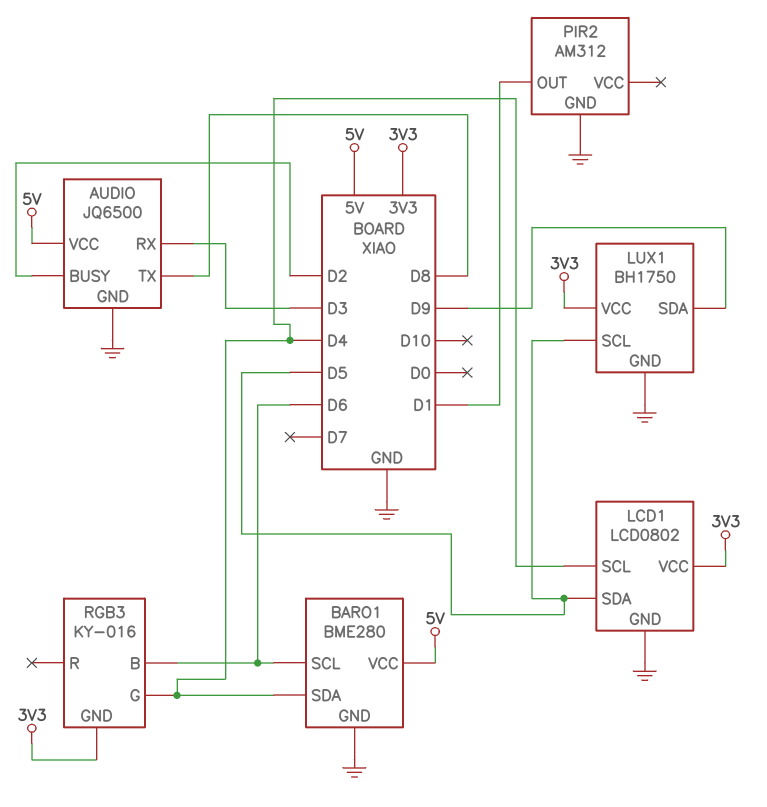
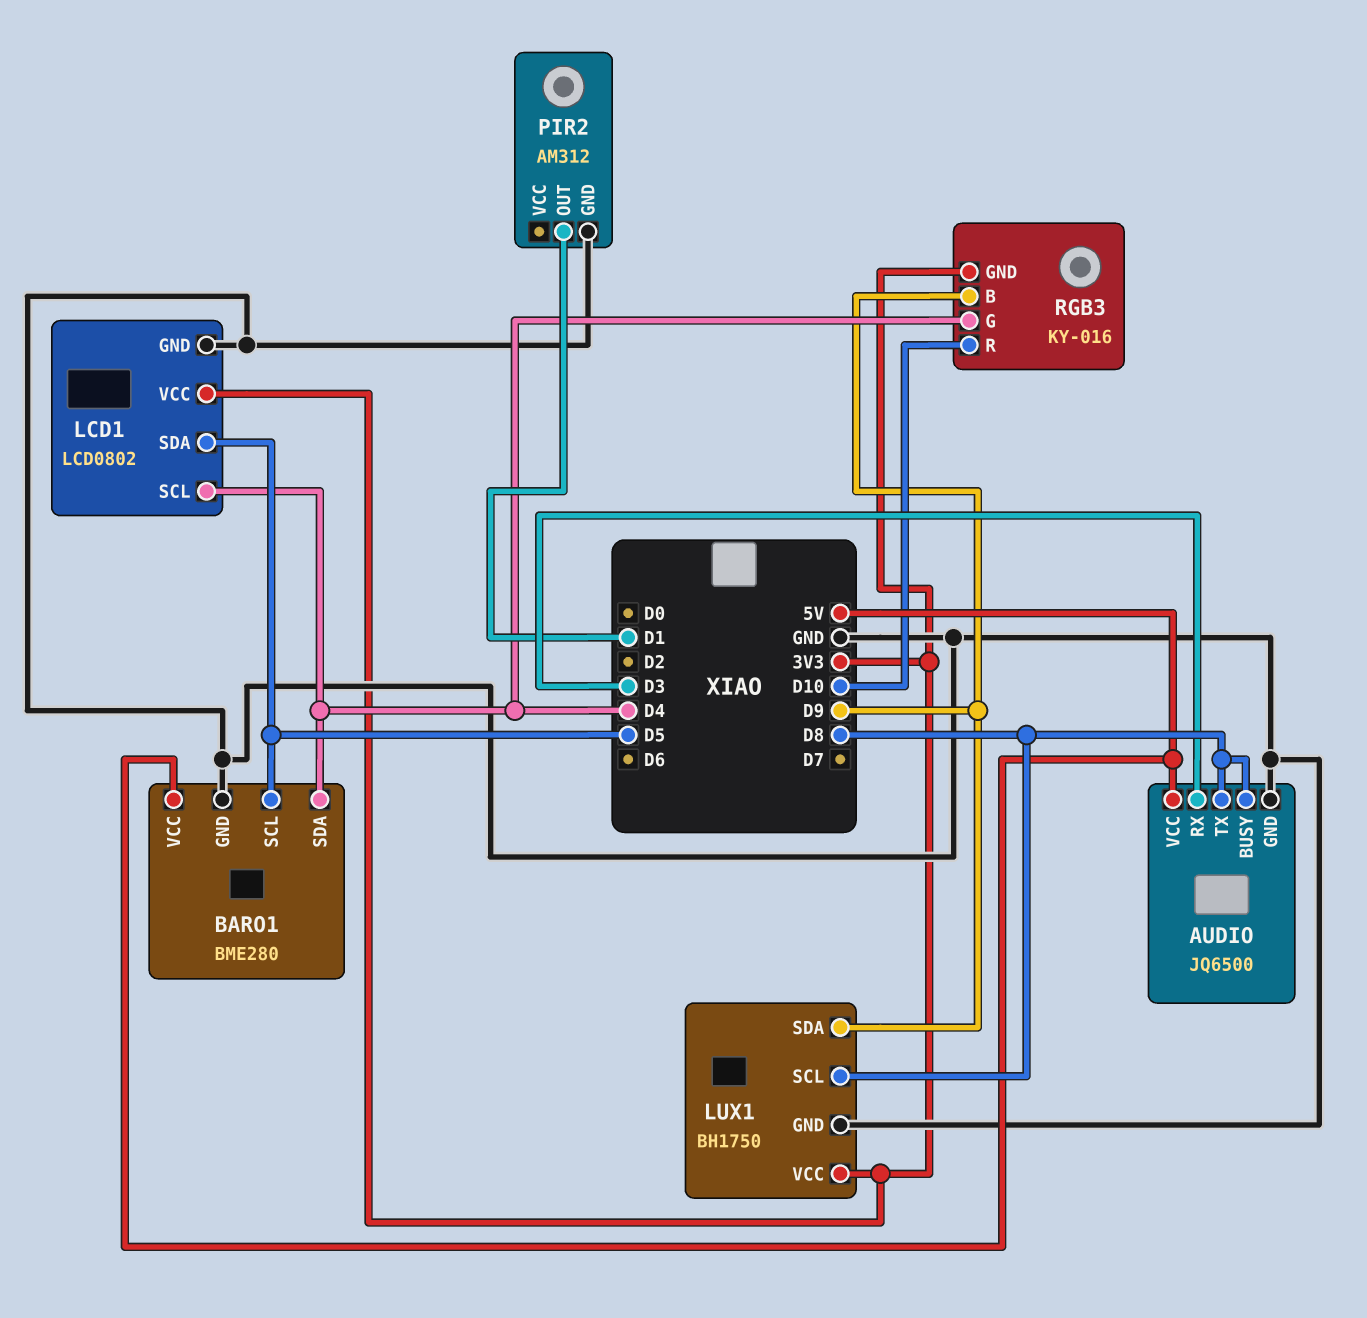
AUDIO pin BUSY: D2 -> D8
BARO1 pin SCL: D6 -> D5
LUX1 pin SCL: D5 -> D8
RGB3 pin B: D6 -> D9
RGB3 pin R: none -> D10

